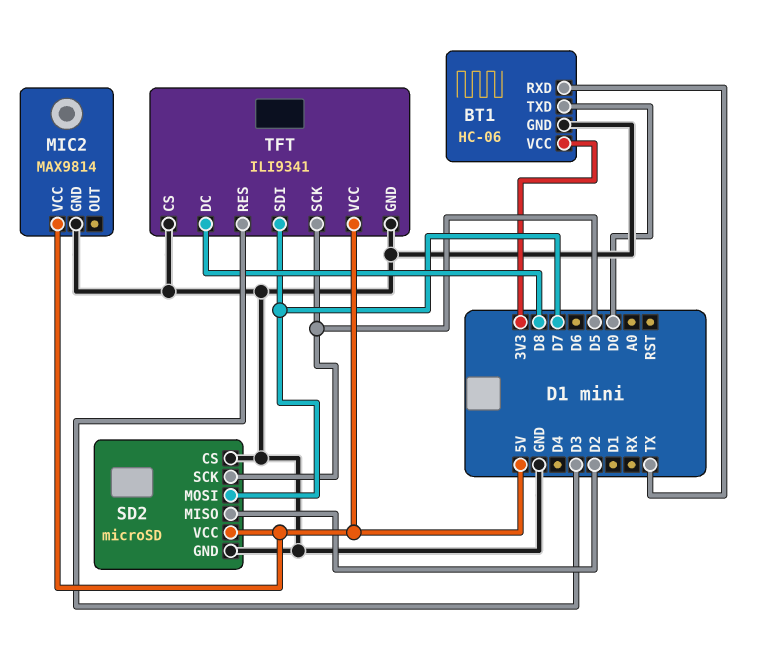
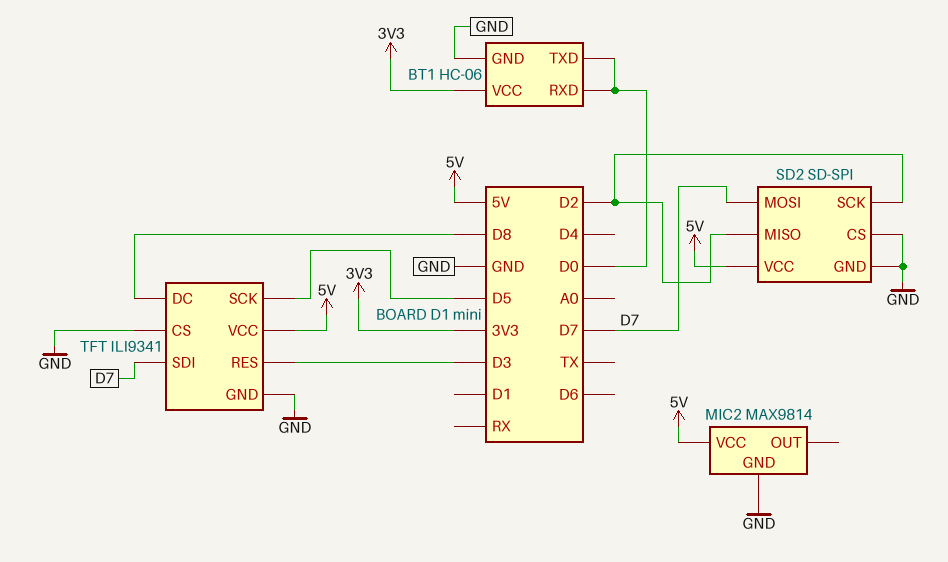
BT1 pin RXD: TX -> D0
SD2: microSD -> SD-SPI
SD2 pin SCK: D5 -> D2

